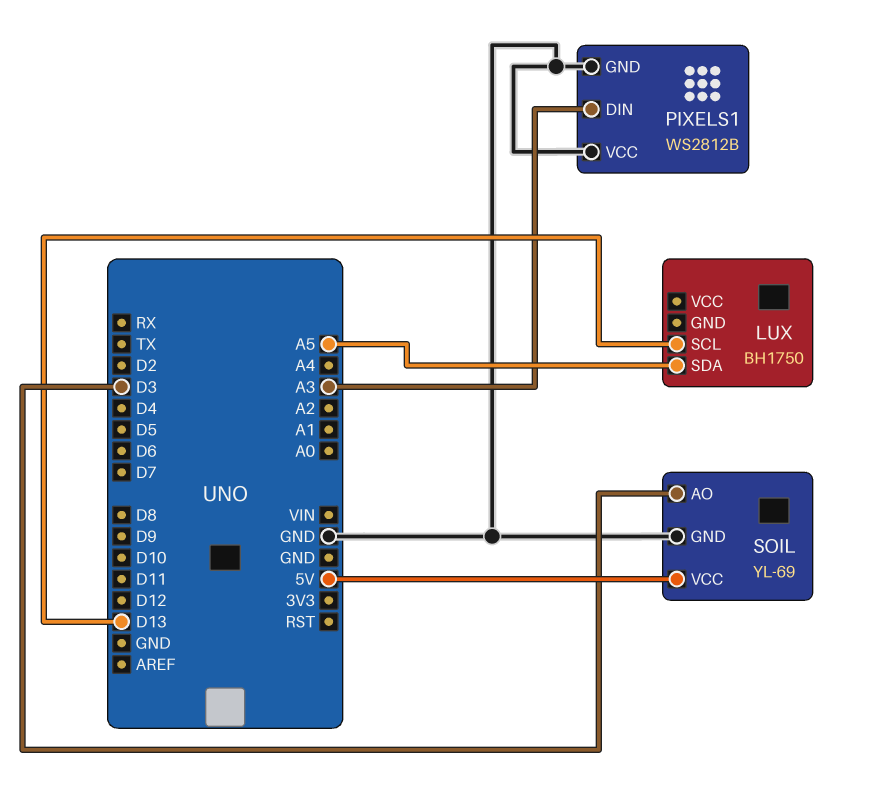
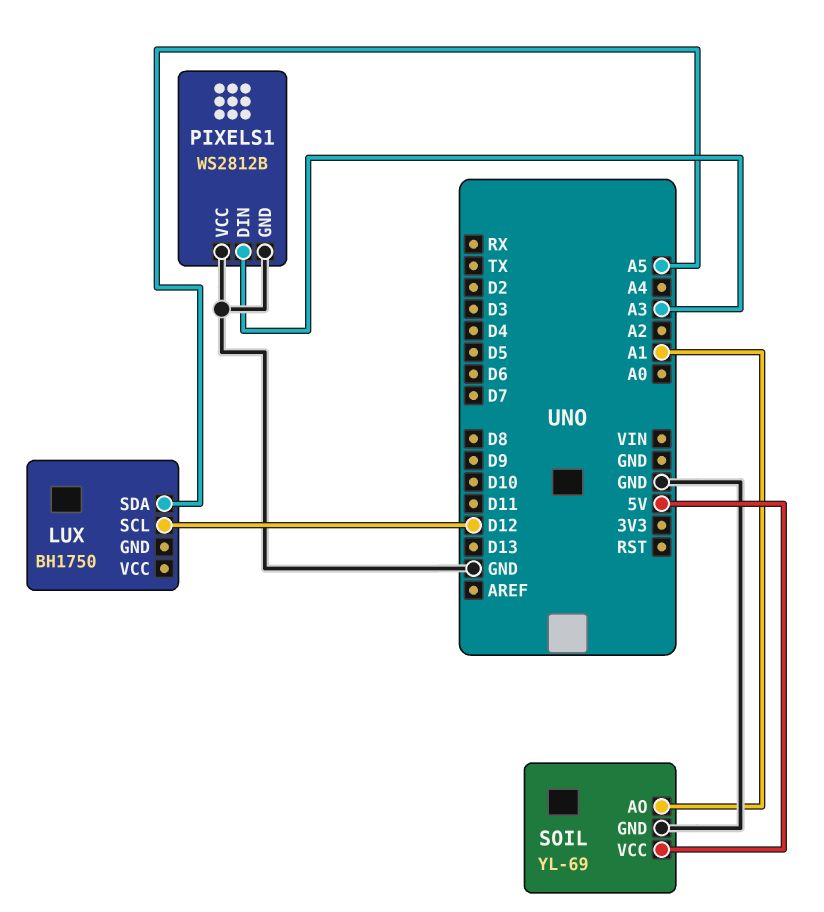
LUX pin SCL: D13 -> D12
SOIL pin AO: D3 -> A1

